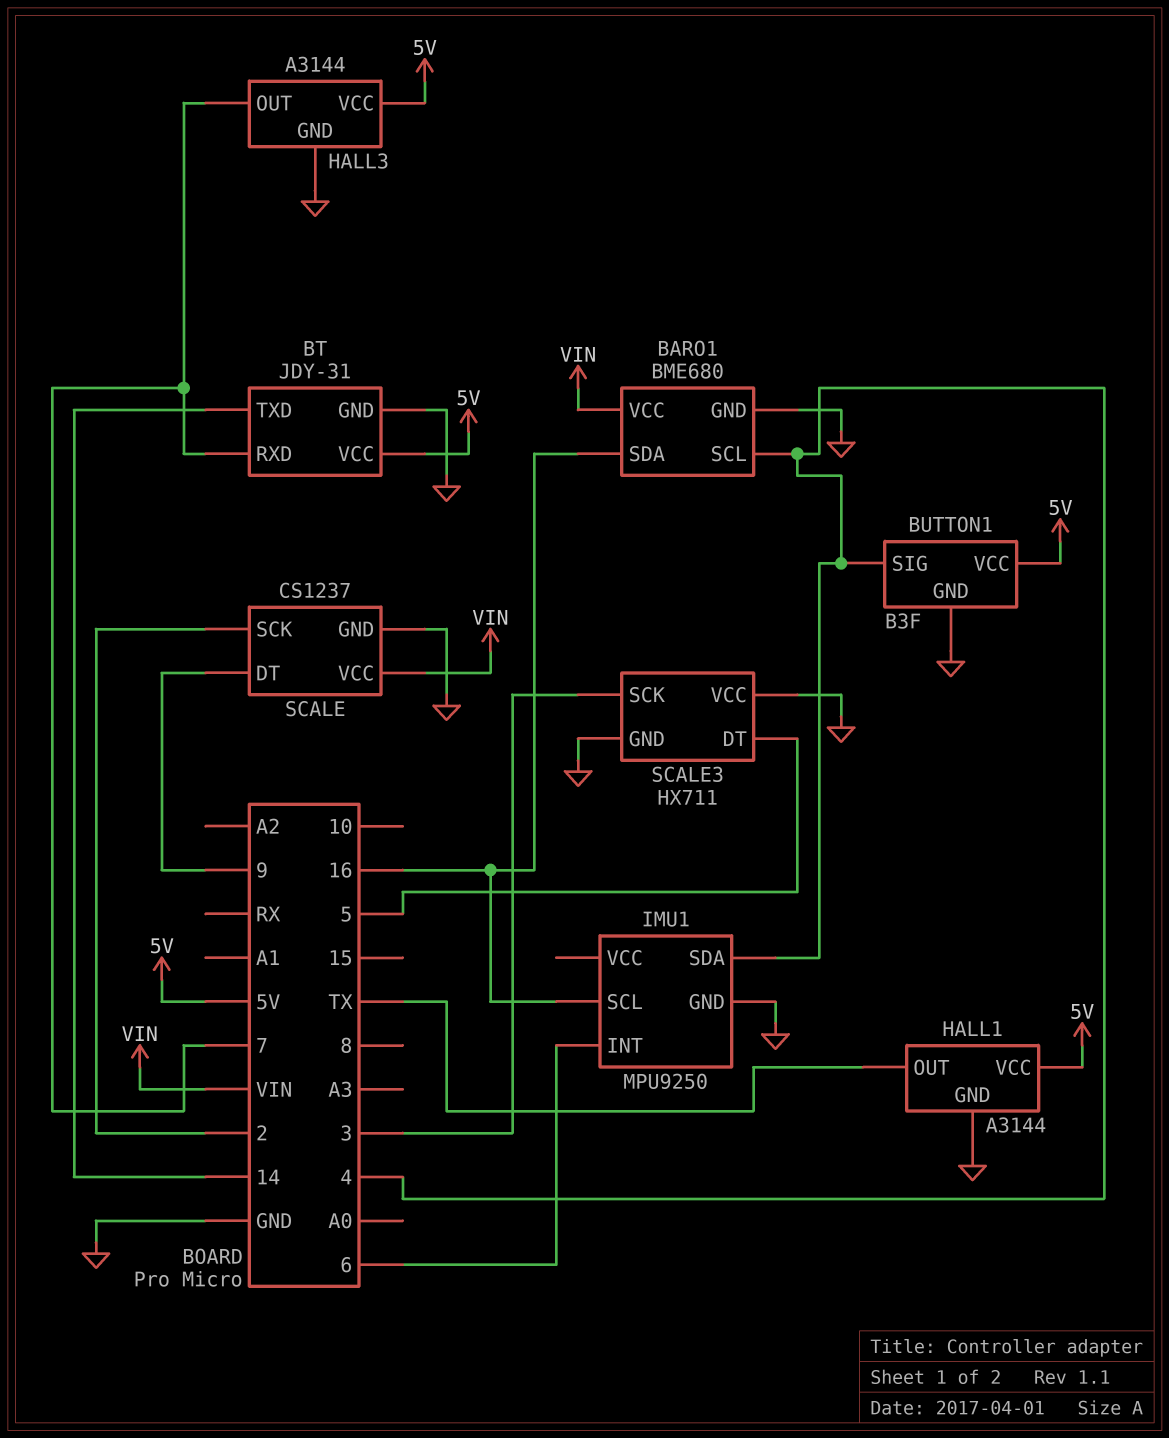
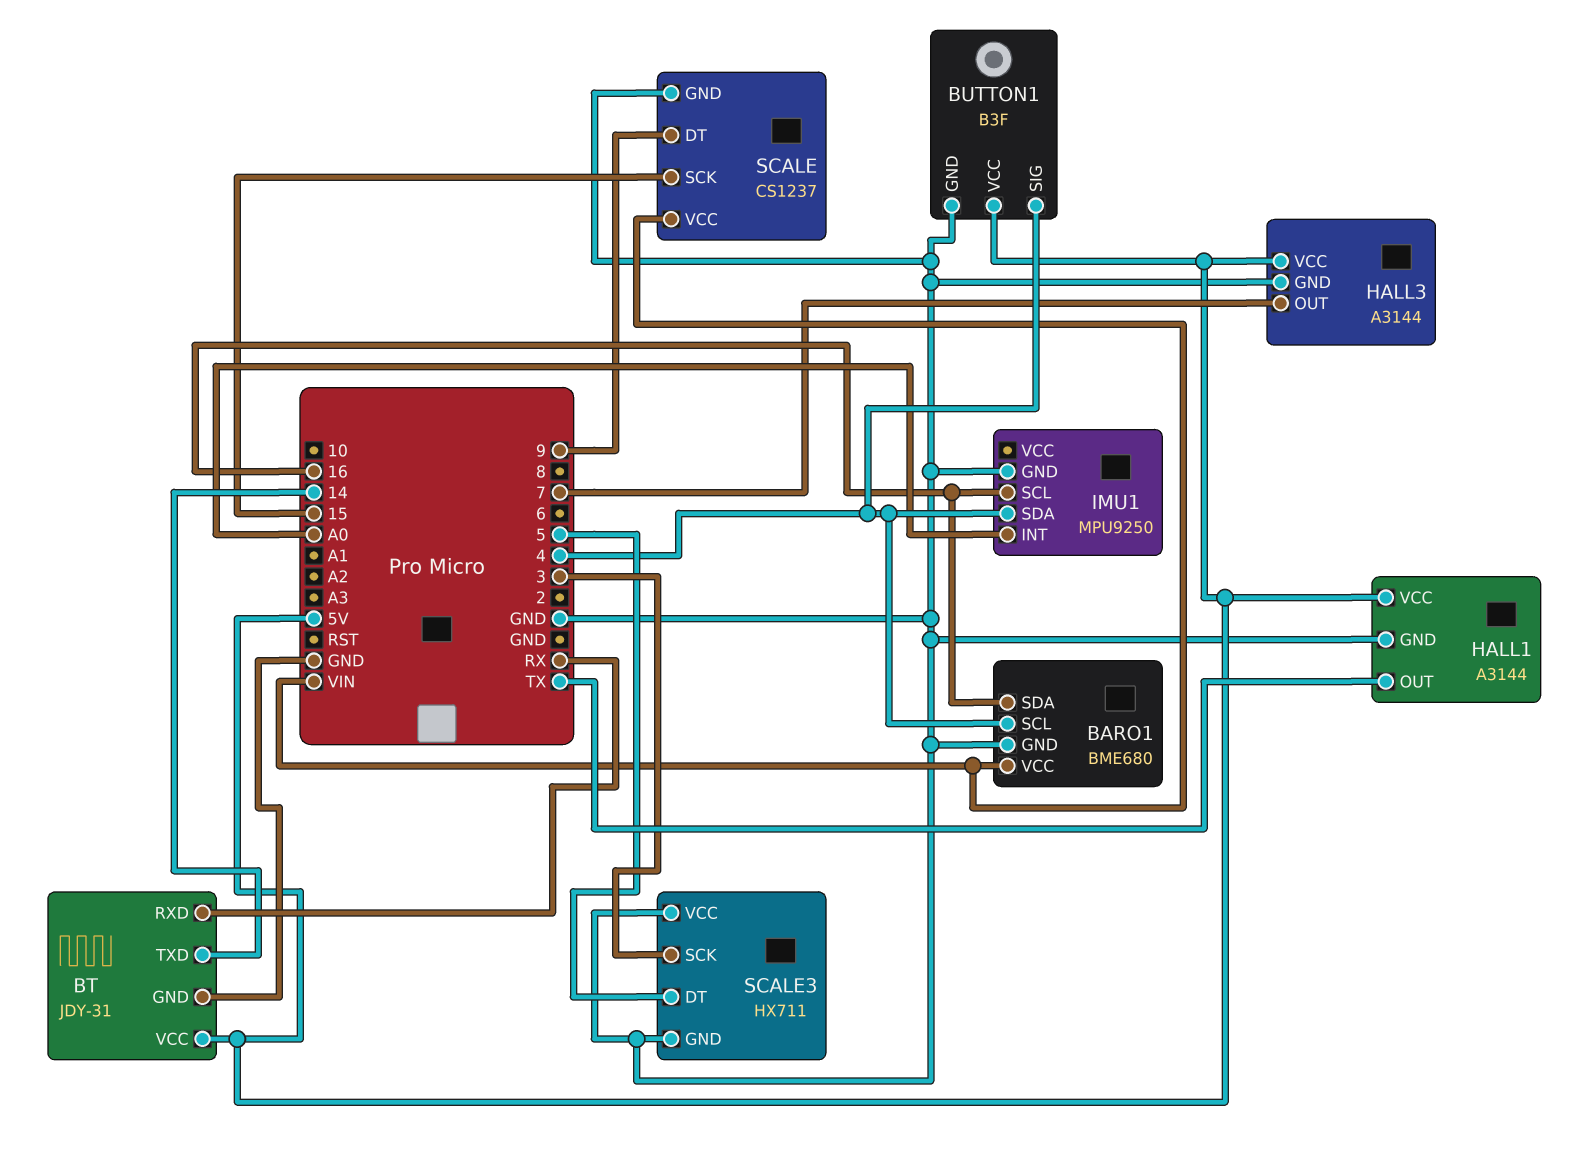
BT pin RXD: 7 -> RX
IMU1 pin INT: 6 -> A0
SCALE pin SCK: 2 -> 15

